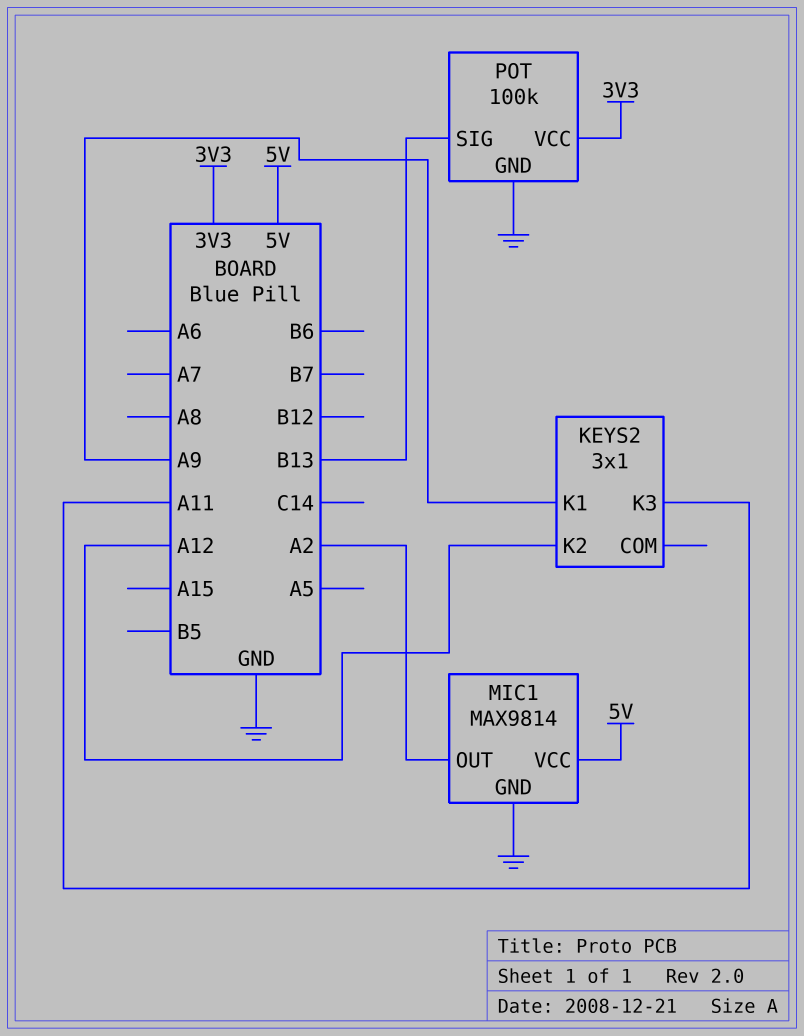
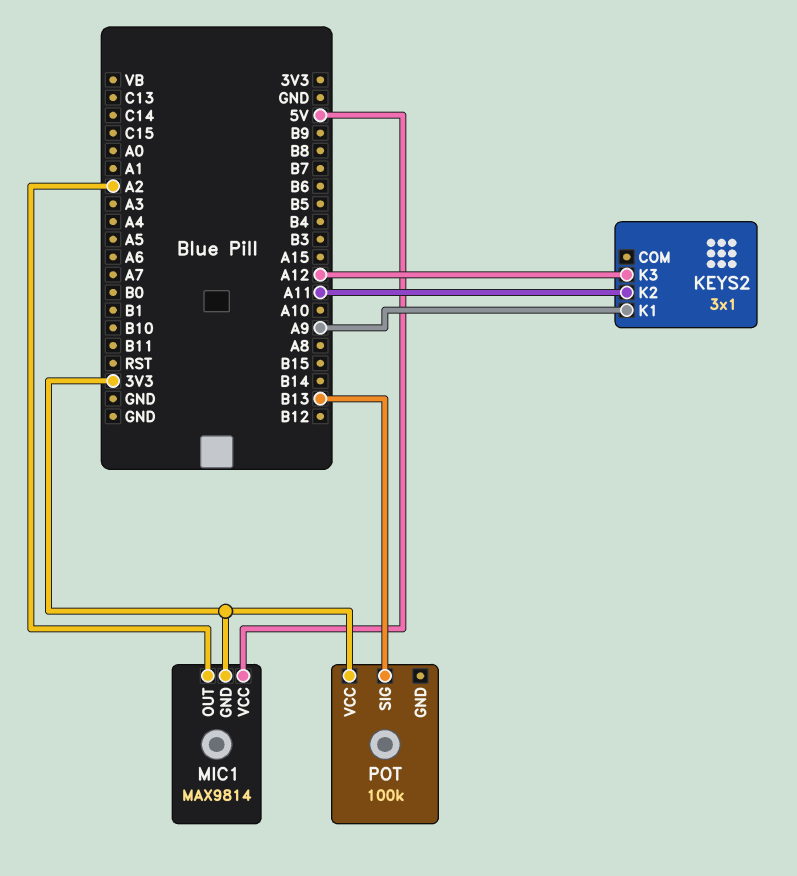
KEYS2 pin K2: A12 -> A11
KEYS2 pin K3: A11 -> A12
MIC1 pin GND: GND -> 3V3
POT pin GND: GND -> none

